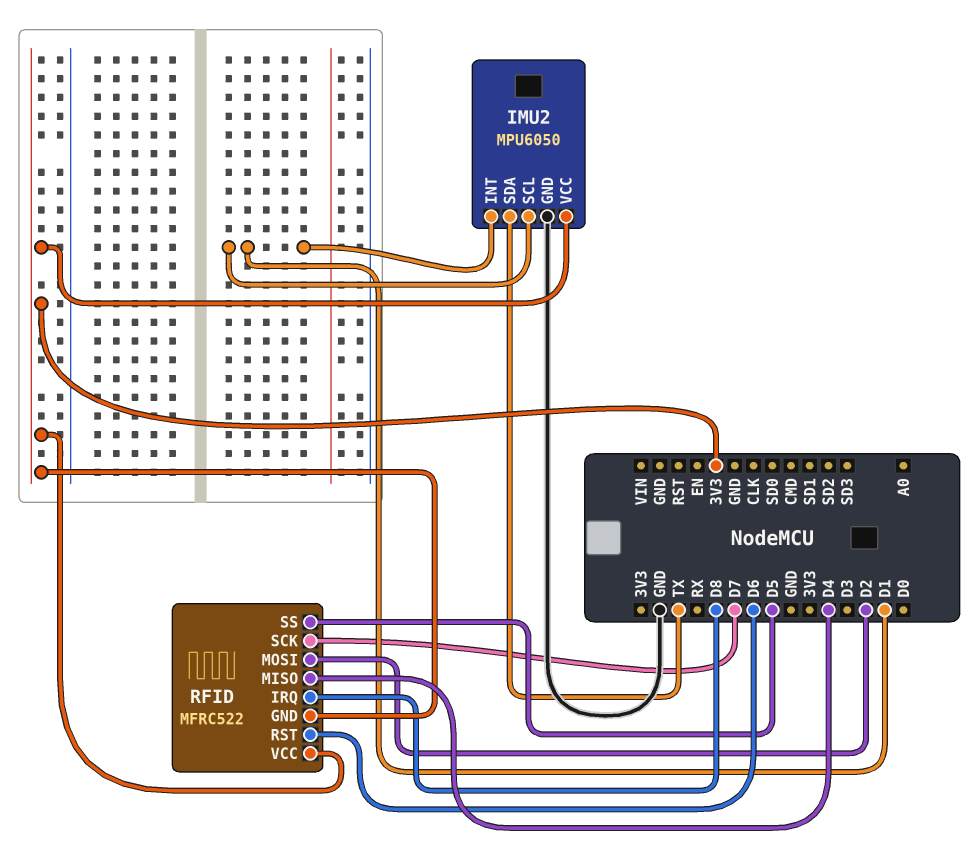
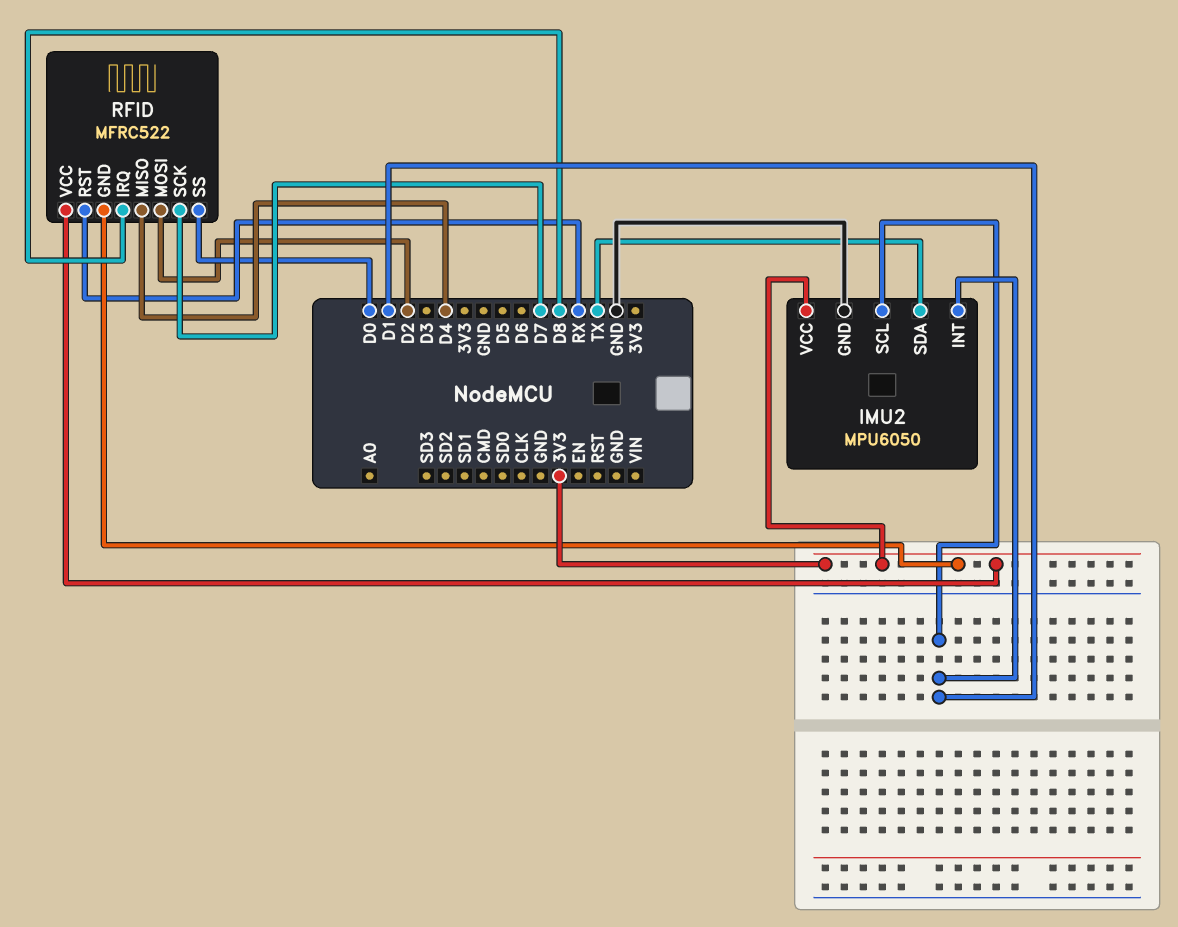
RFID pin RST: D6 -> RX
RFID pin SS: D5 -> D0

